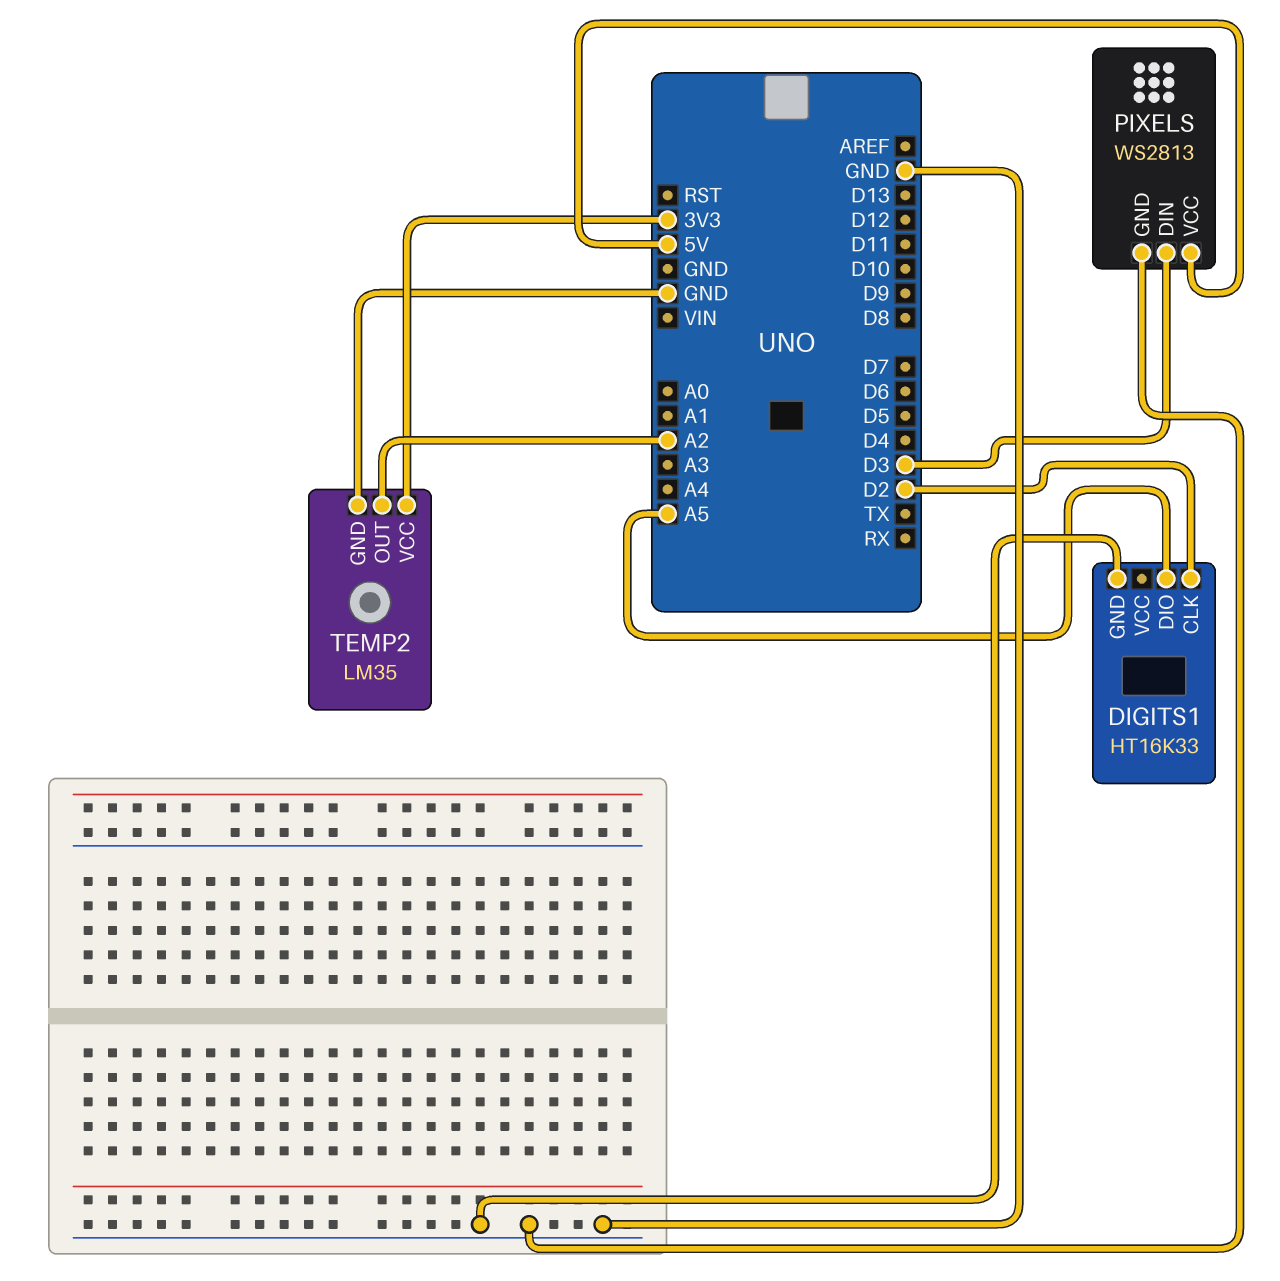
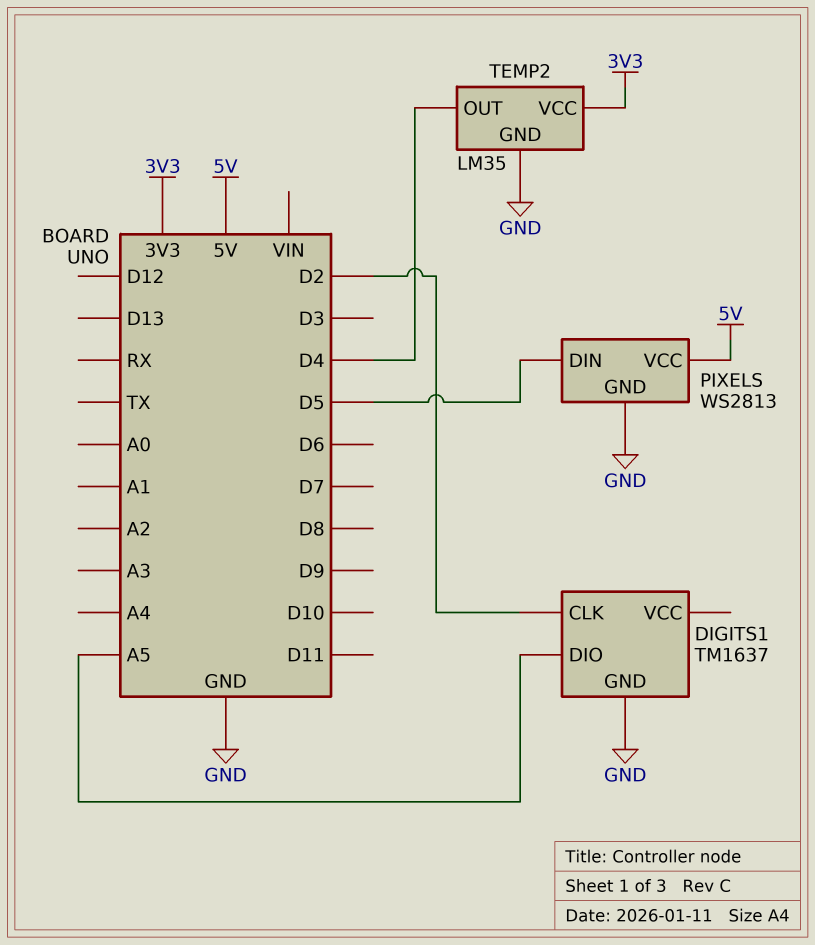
DIGITS1: HT16K33 -> TM1637
PIXELS pin DIN: D3 -> D5
TEMP2 pin OUT: A2 -> D4

